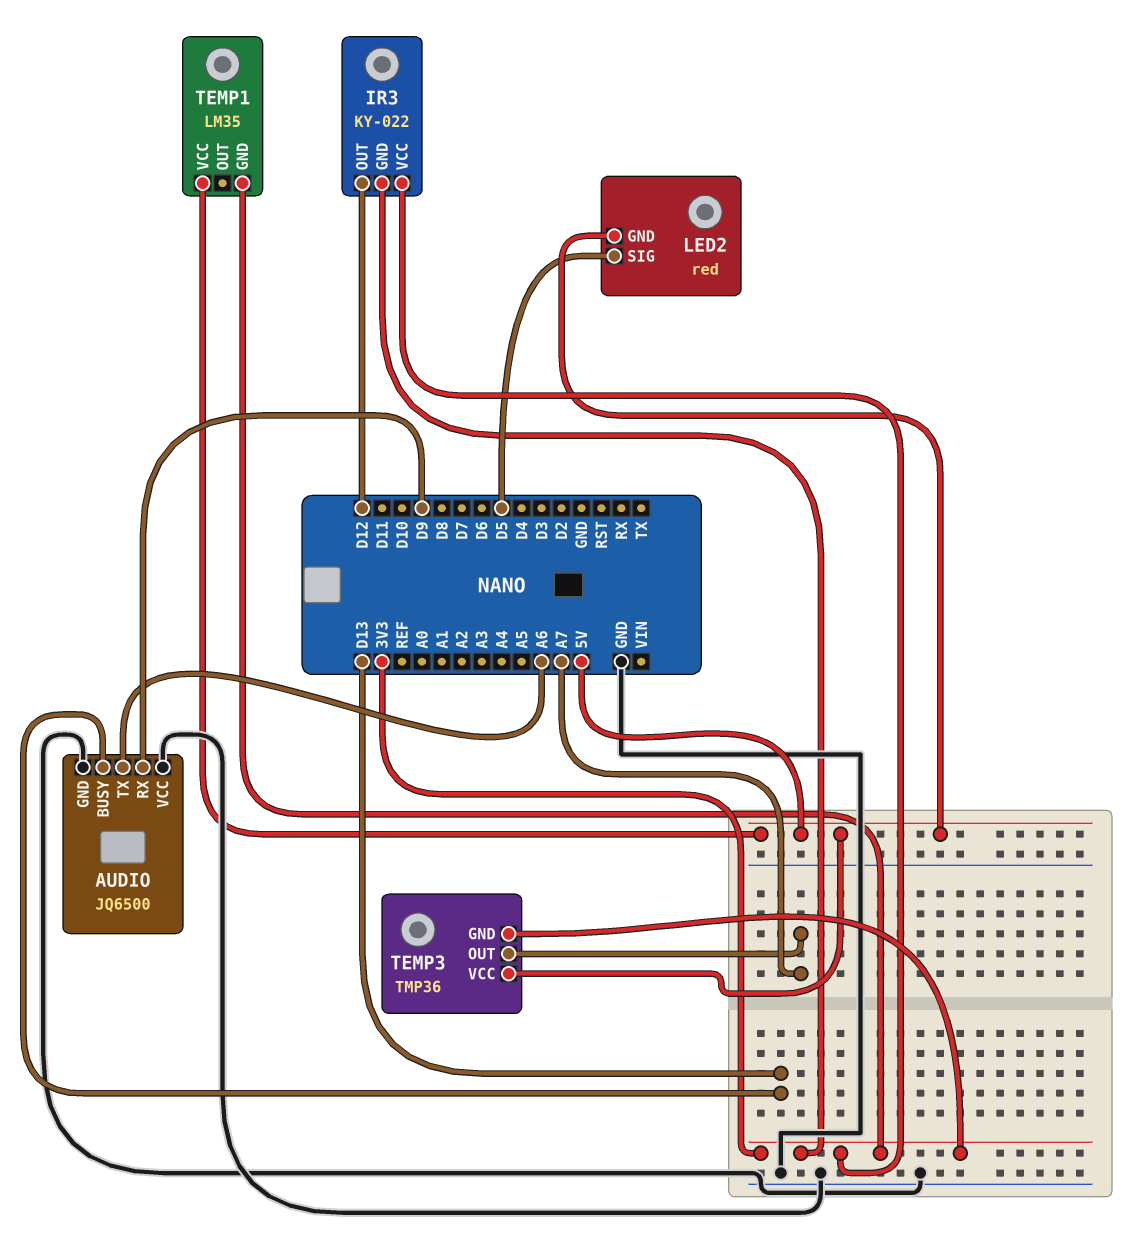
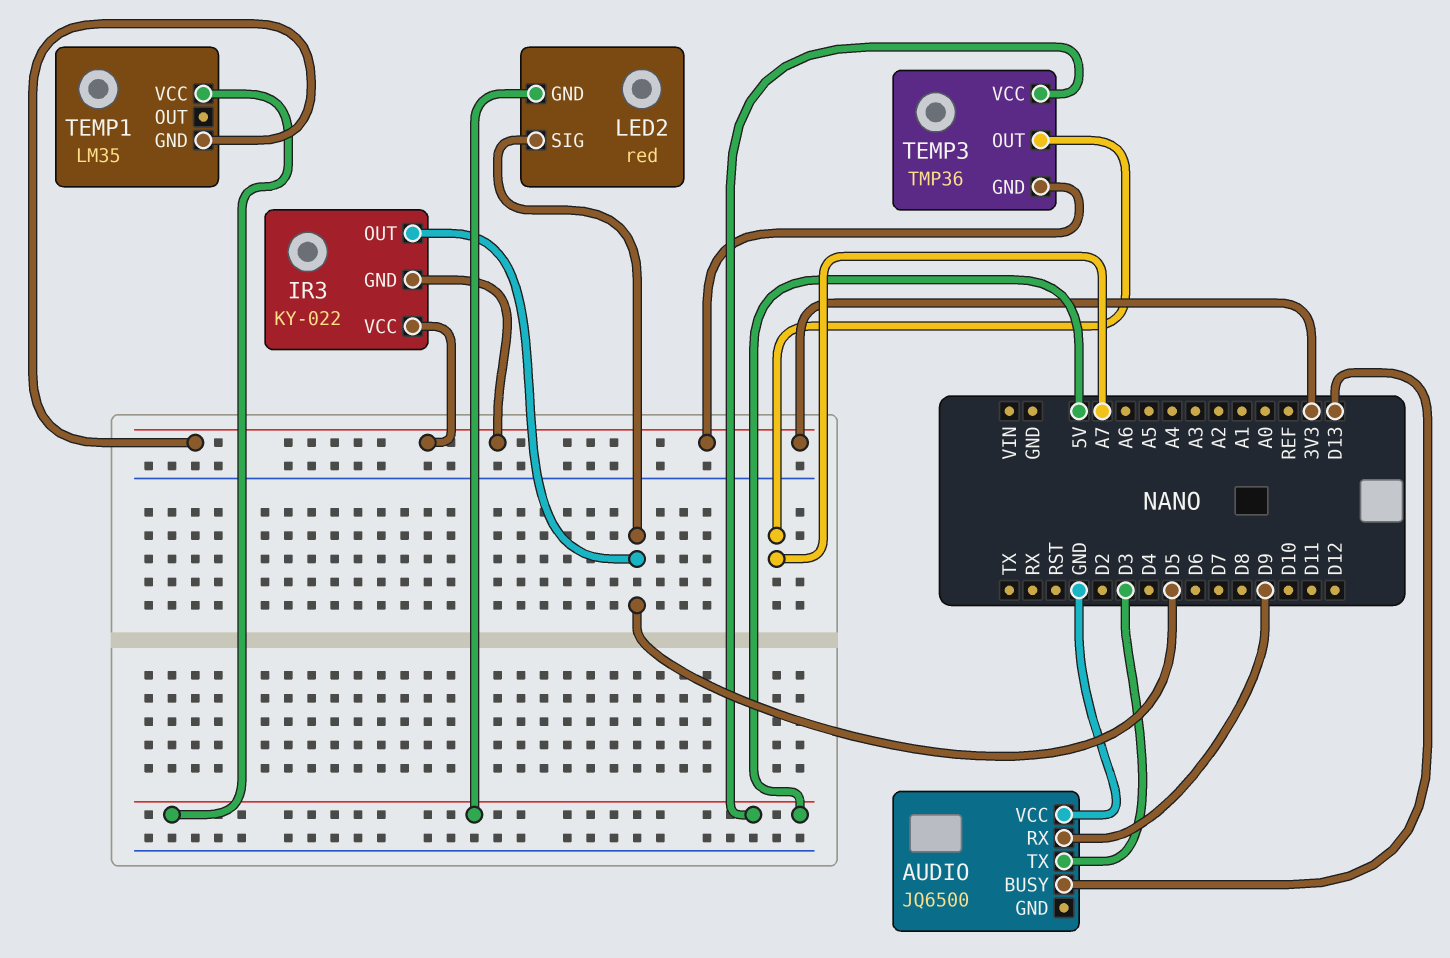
AUDIO pin GND: GND -> none
AUDIO pin TX: A6 -> D3
IR3 pin OUT: D12 -> D5

